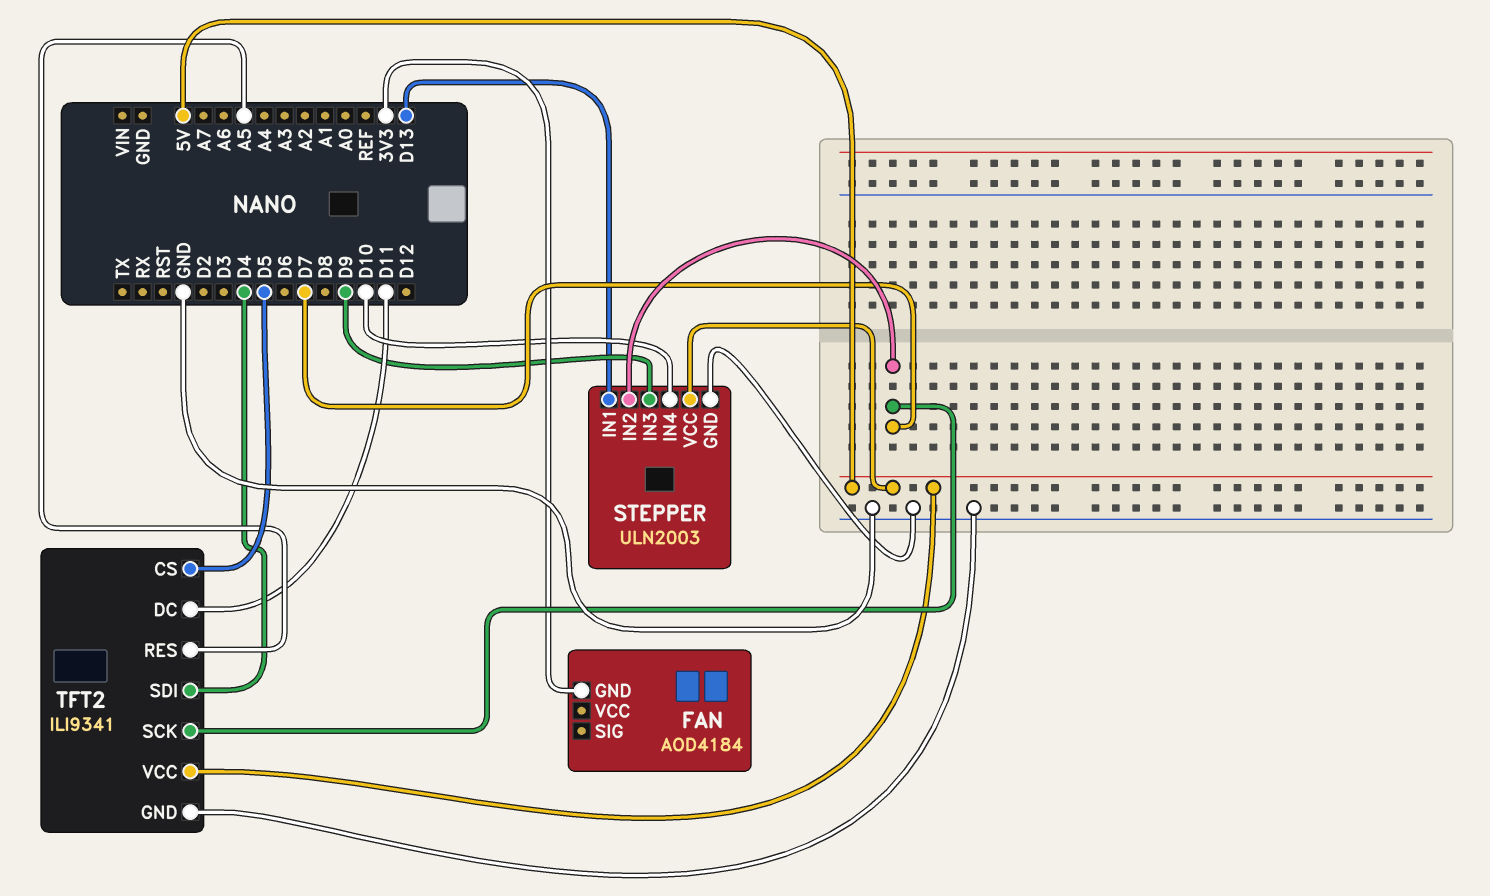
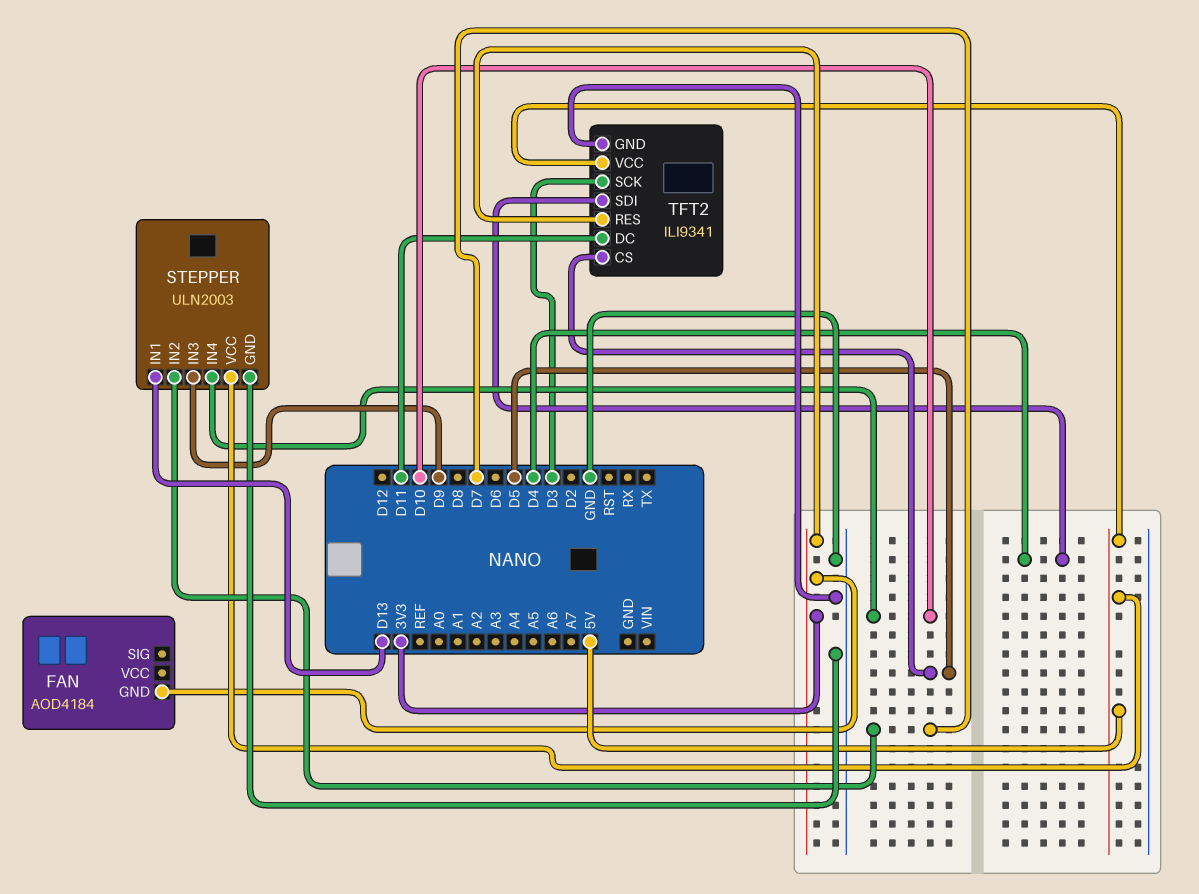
TFT2 pin RES: A5 -> 3V3
TFT2 pin SCK: D7 -> D3

